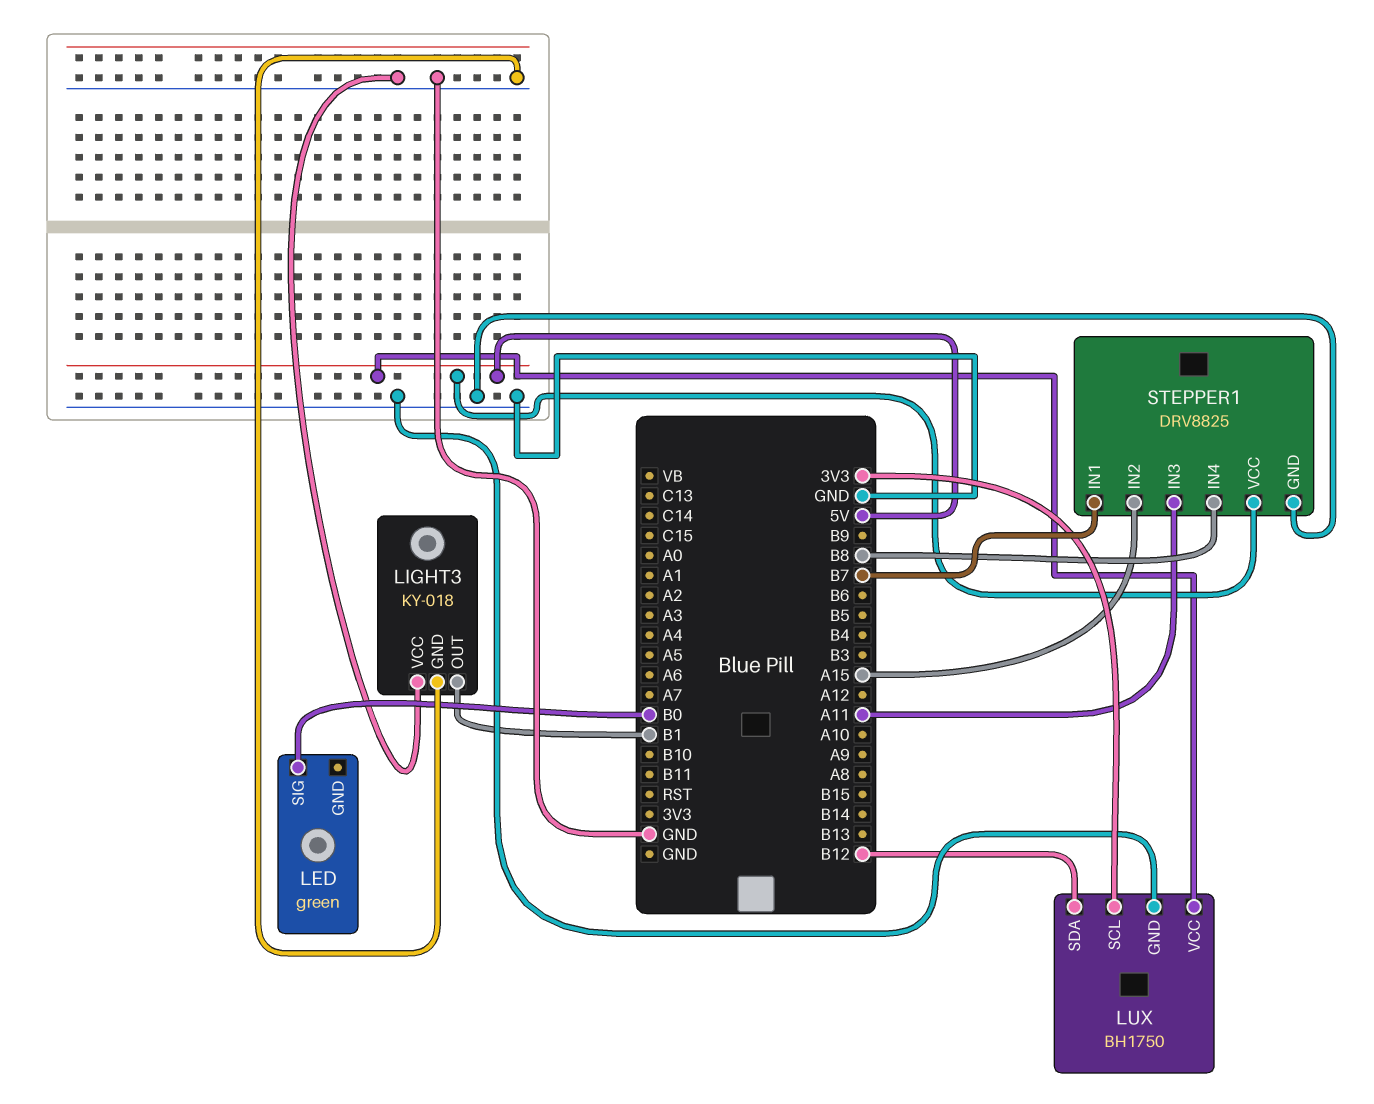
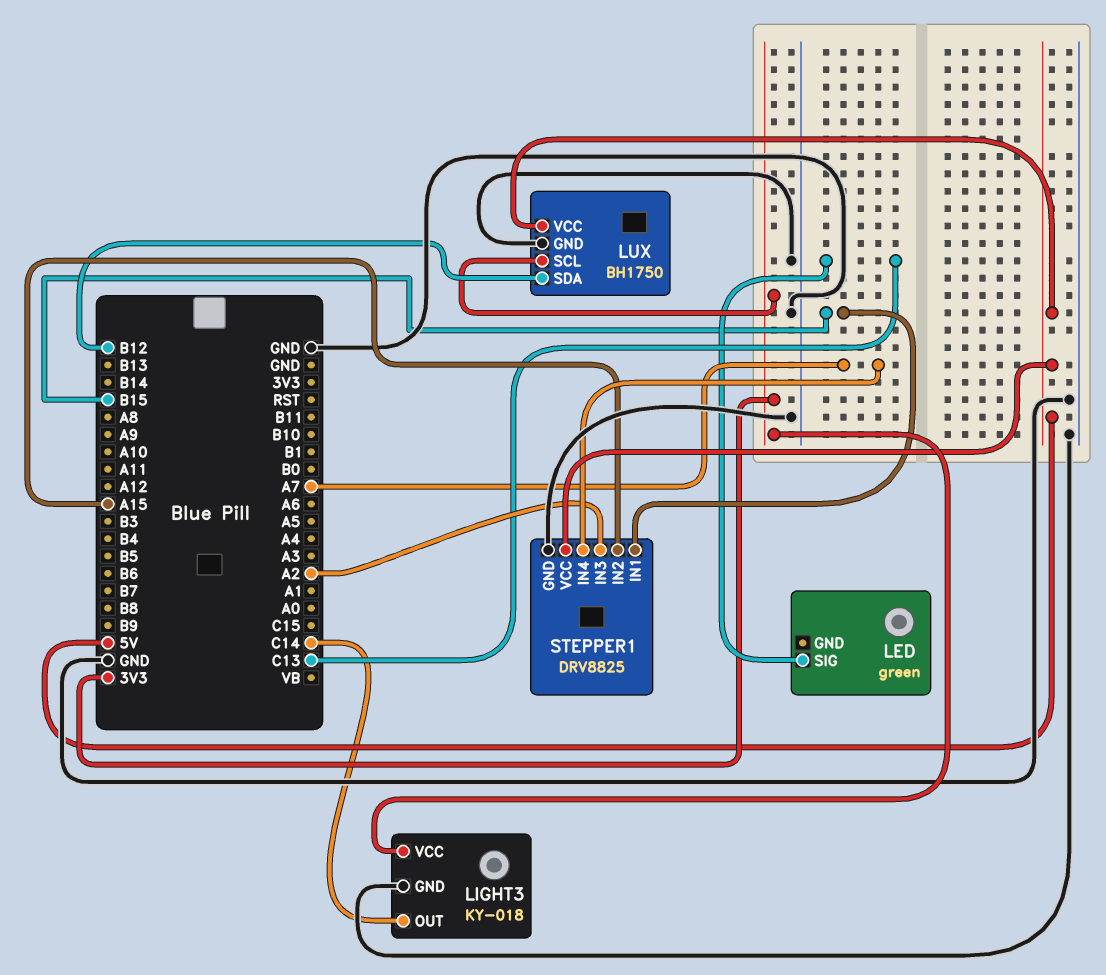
LED pin SIG: B0 -> C13
LIGHT3 pin OUT: B1 -> C14
LIGHT3 pin VCC: GND -> 3V3
STEPPER1 pin IN1: B7 -> B15
STEPPER1 pin IN3: A11 -> A2
STEPPER1 pin IN4: B8 -> A7

